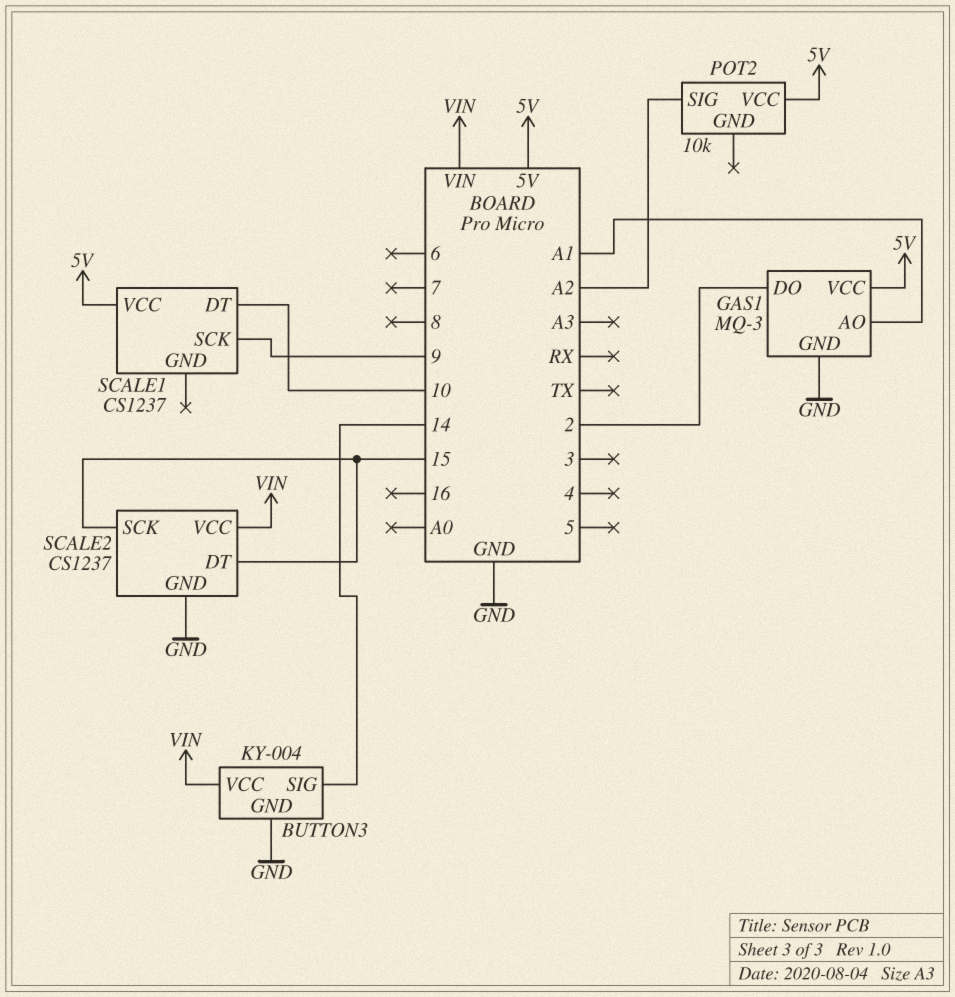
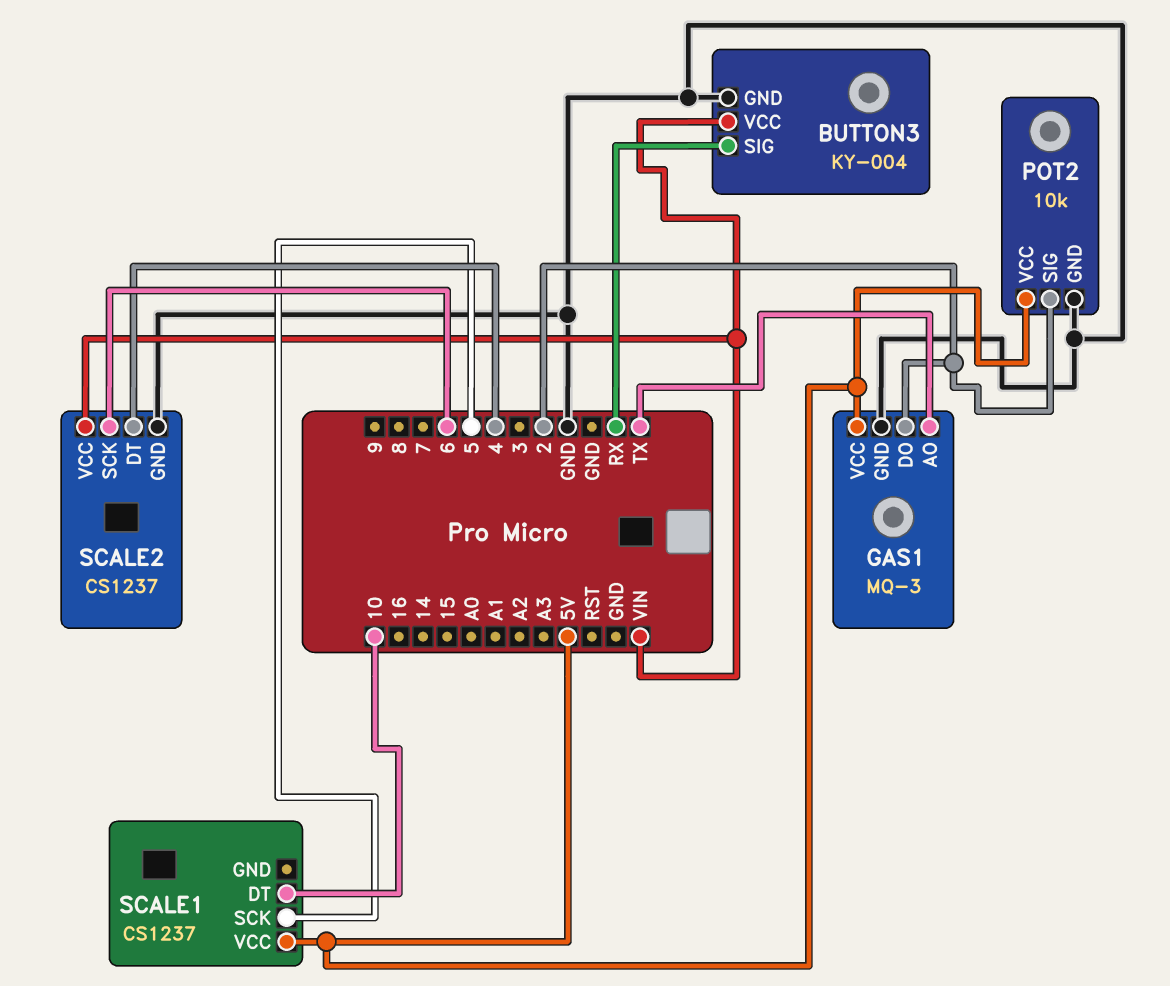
BUTTON3 pin SIG: 14 -> RX
GAS1 pin AO: A1 -> TX
POT2 pin GND: none -> GND
POT2 pin SIG: A2 -> 2
SCALE1 pin SCK: 9 -> 5
SCALE2 pin DT: 15 -> 4
SCALE2 pin SCK: 15 -> 6

